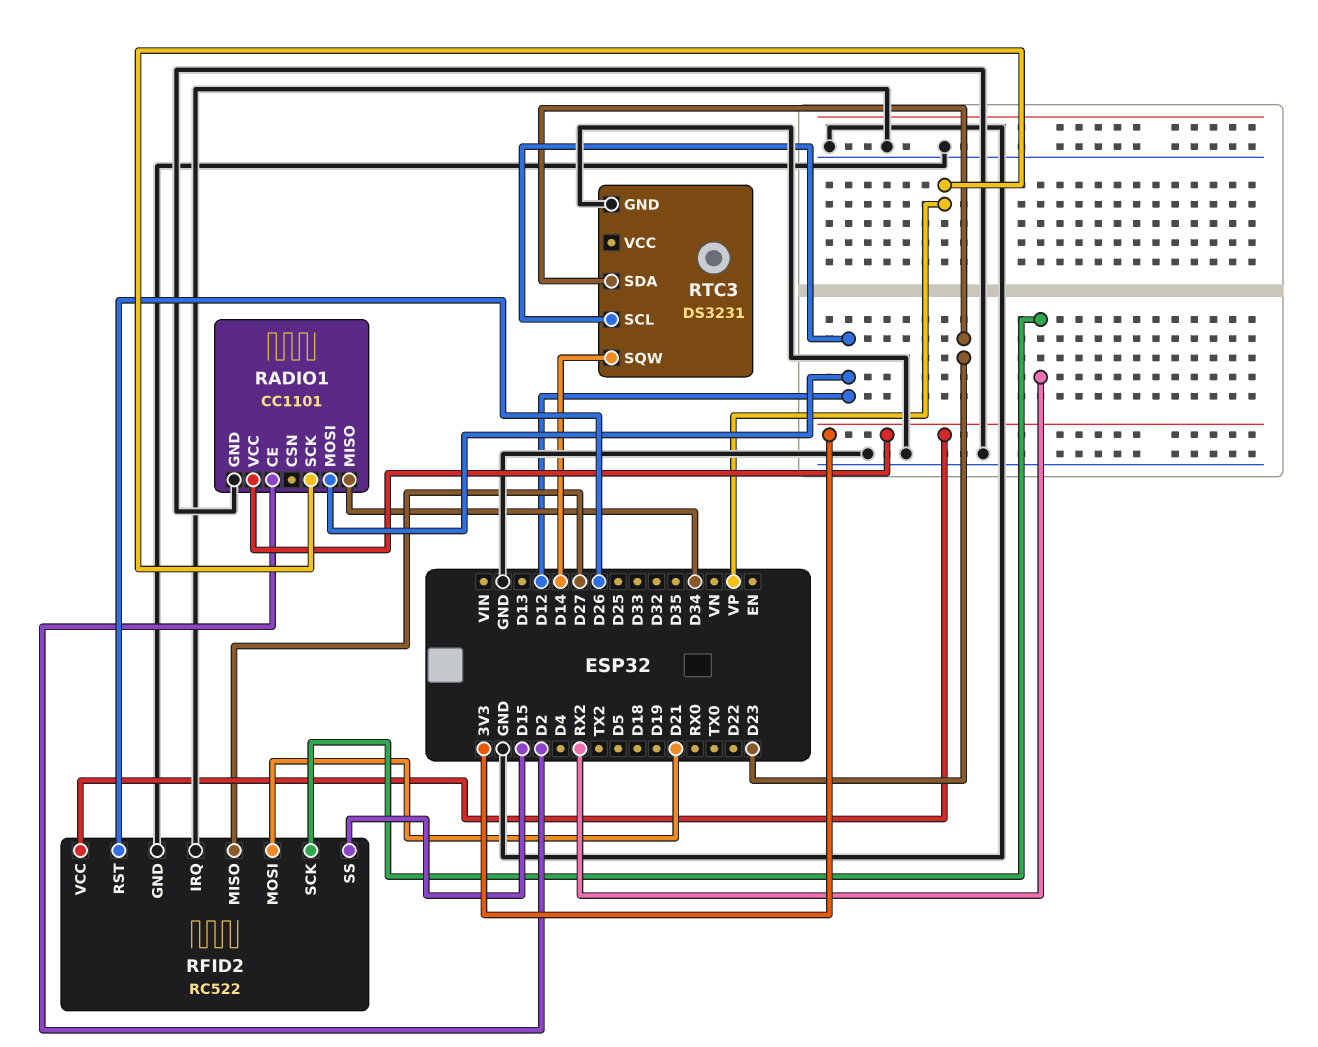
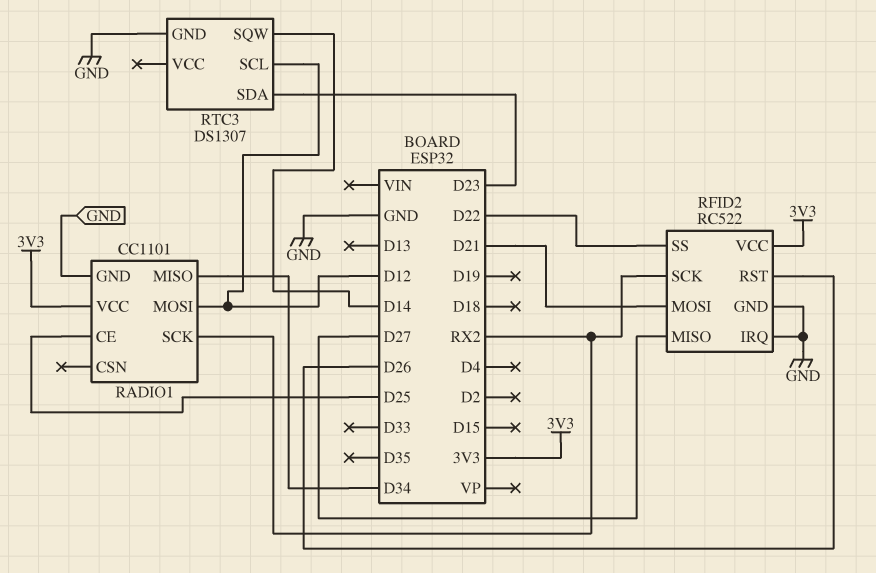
RADIO1 pin CE: D2 -> D25
RADIO1 pin SCK: VP -> RX2
RFID2 pin SS: D15 -> D22
RTC3: DS3231 -> DS1307

